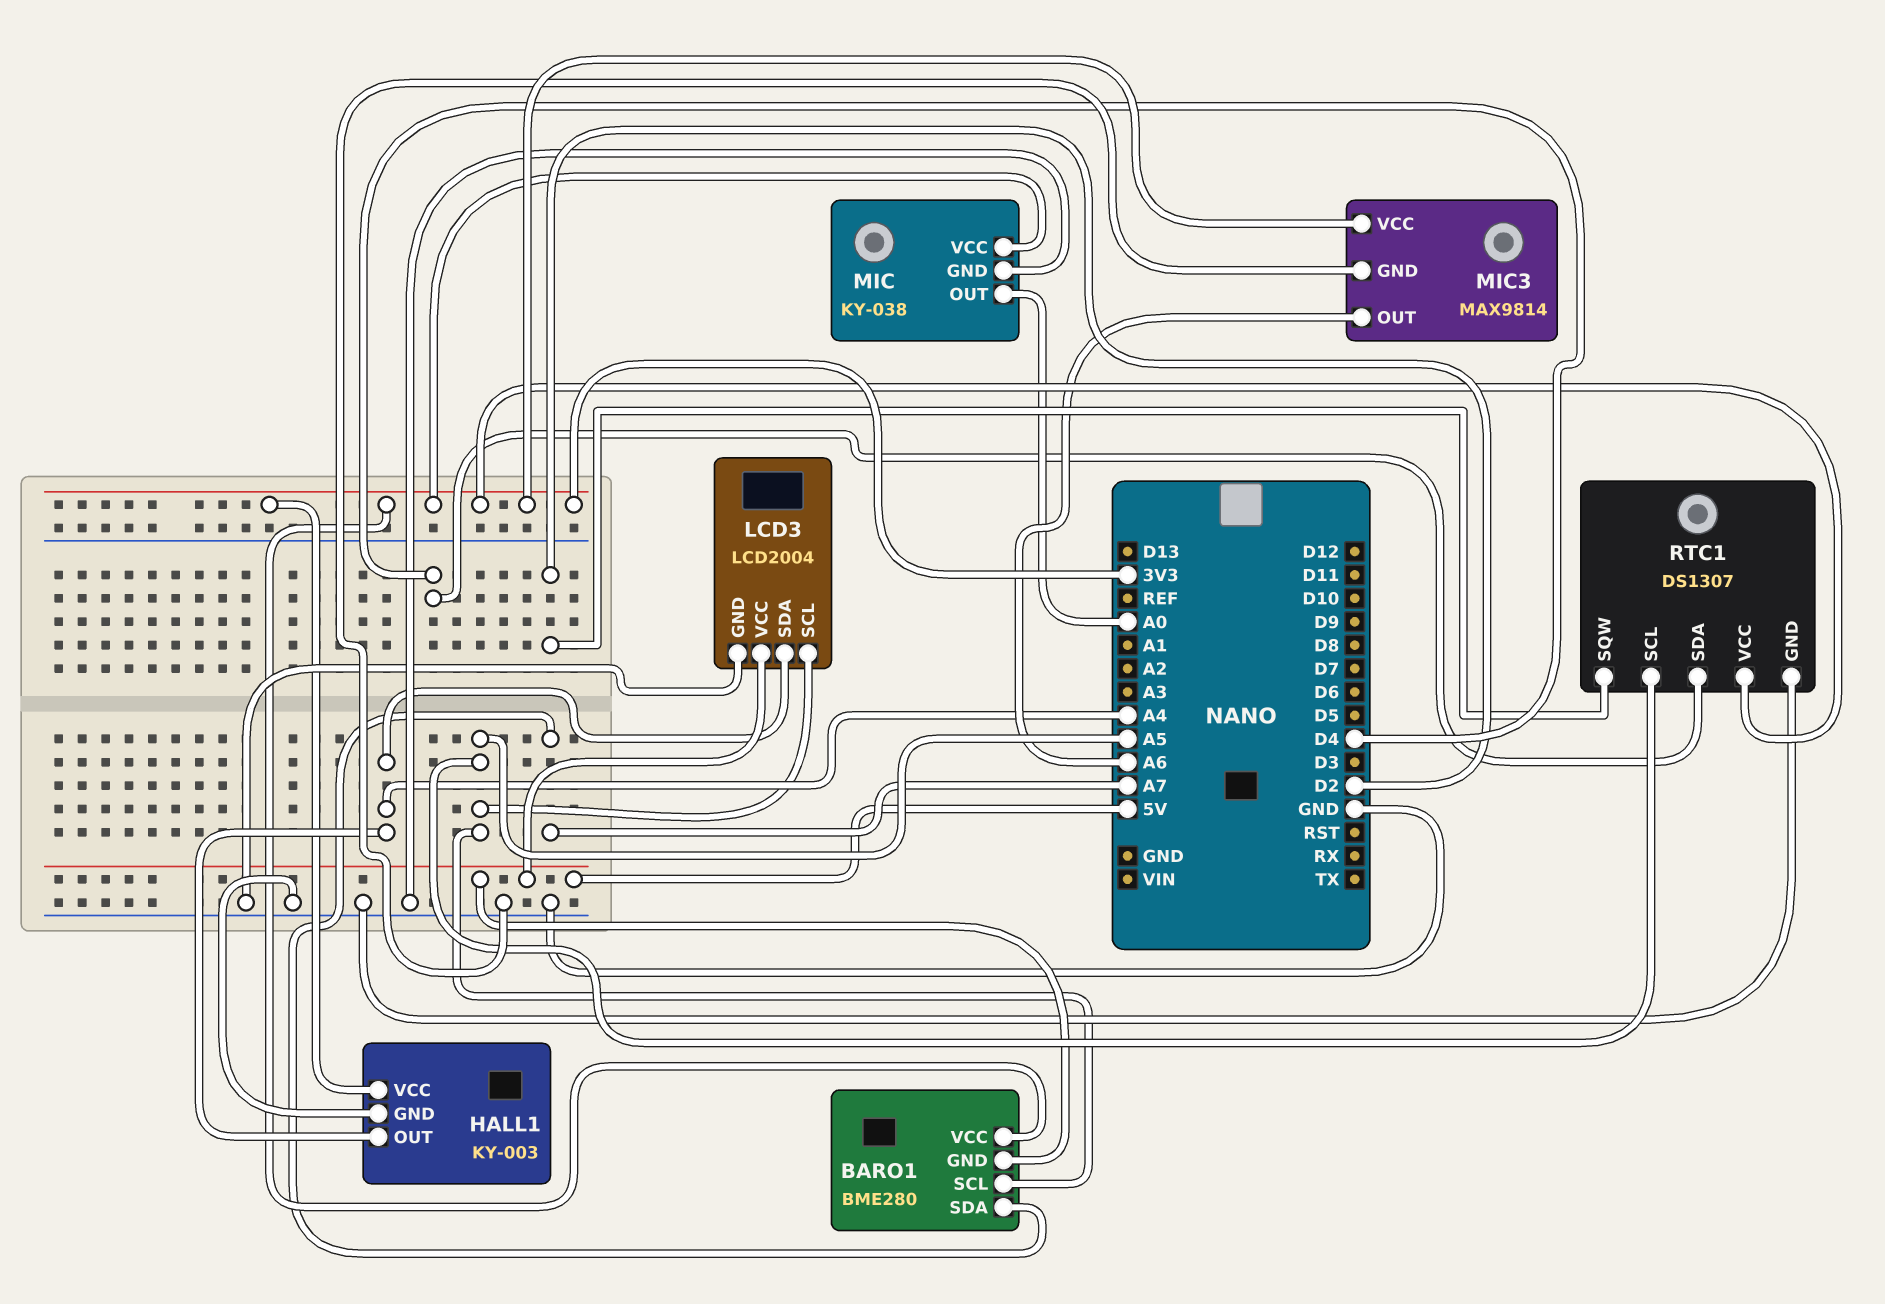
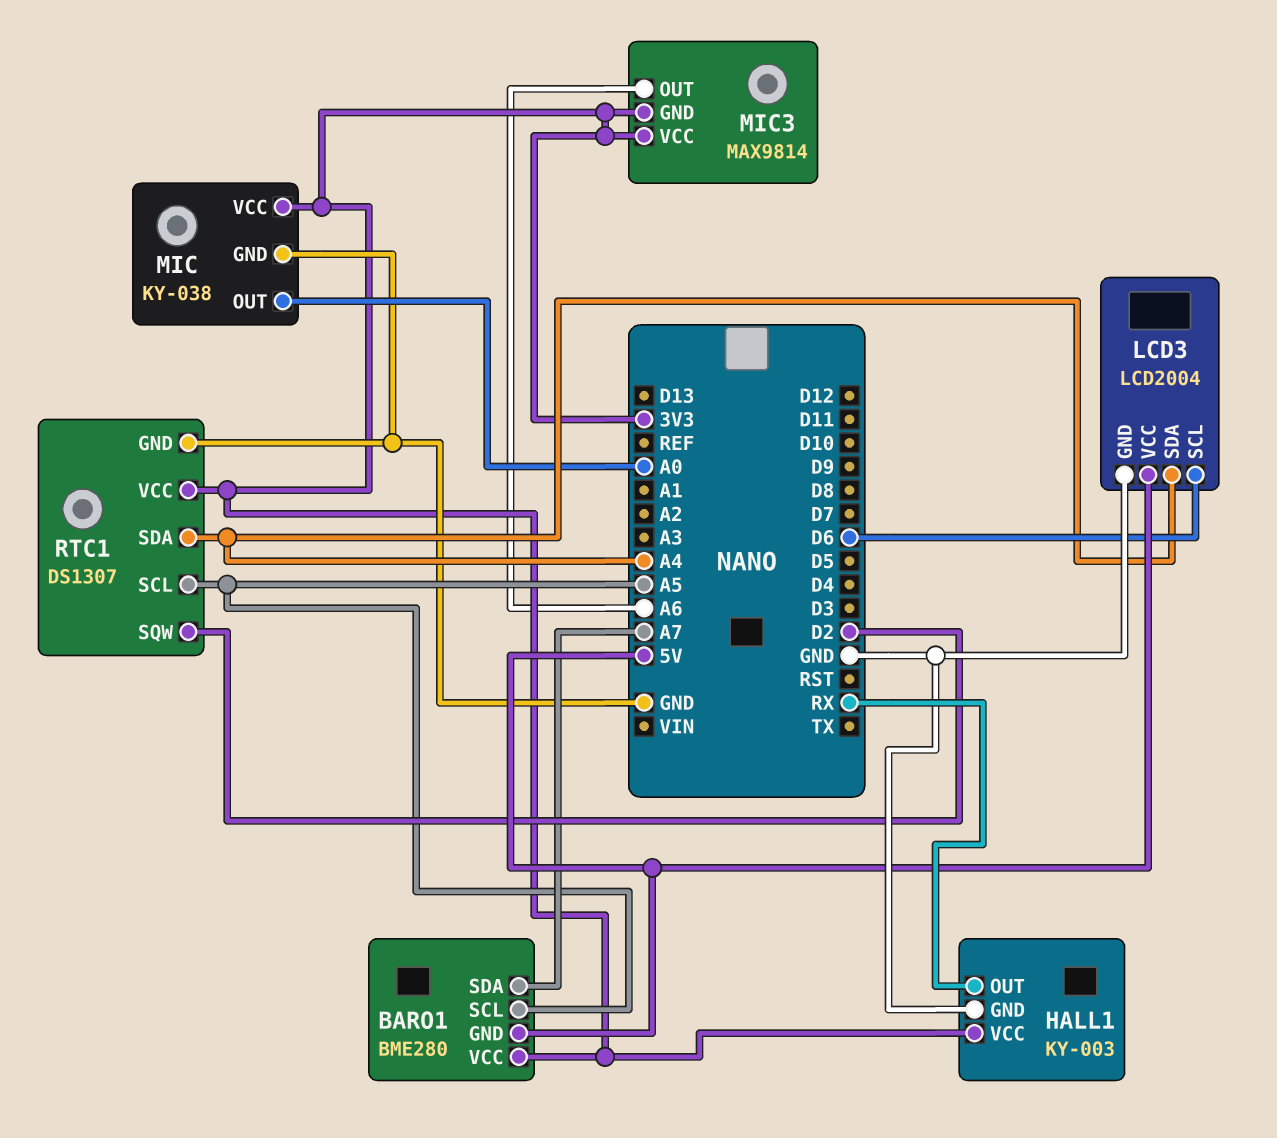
HALL1 pin OUT: A4 -> RX
LCD3 pin SCL: A5 -> D6
MIC3 pin GND: GND -> 3V3
RTC1 pin SDA: D4 -> A4

